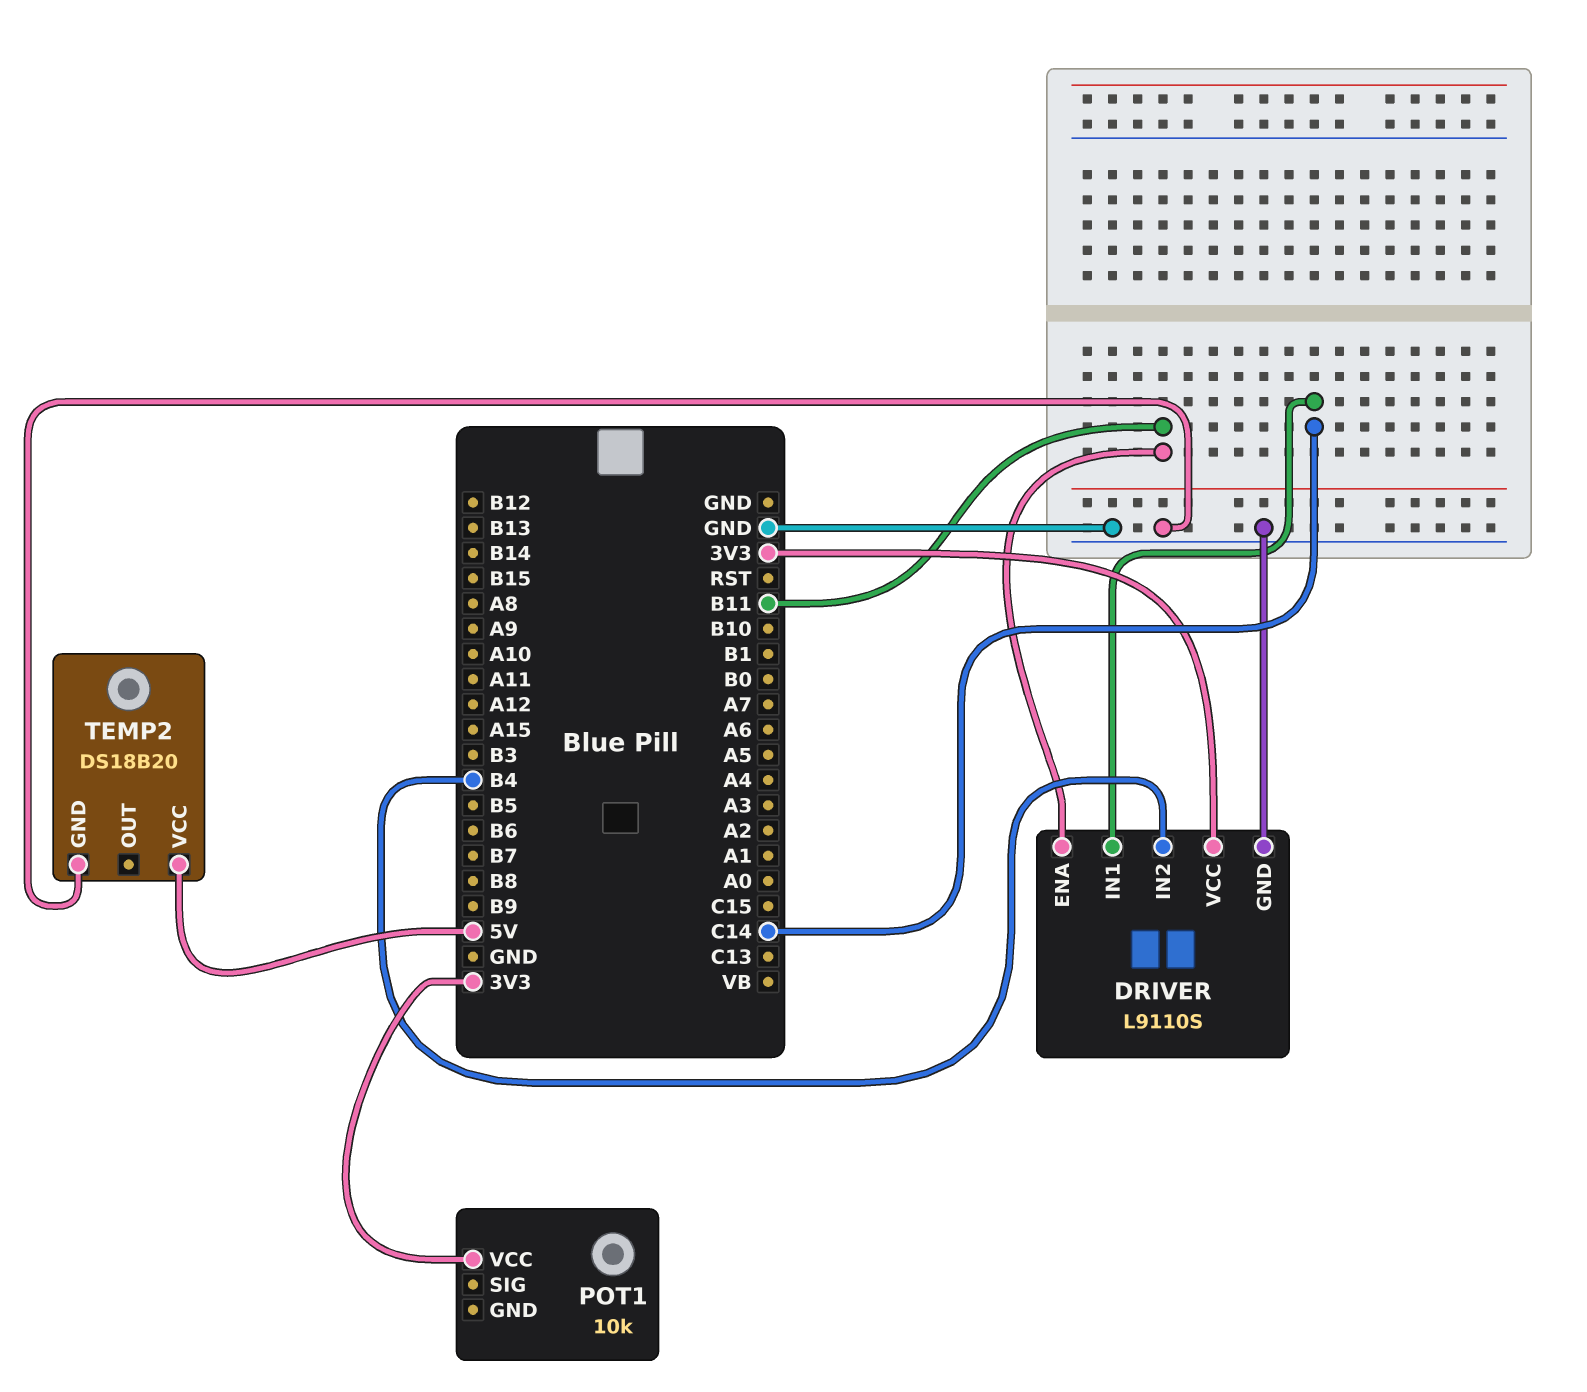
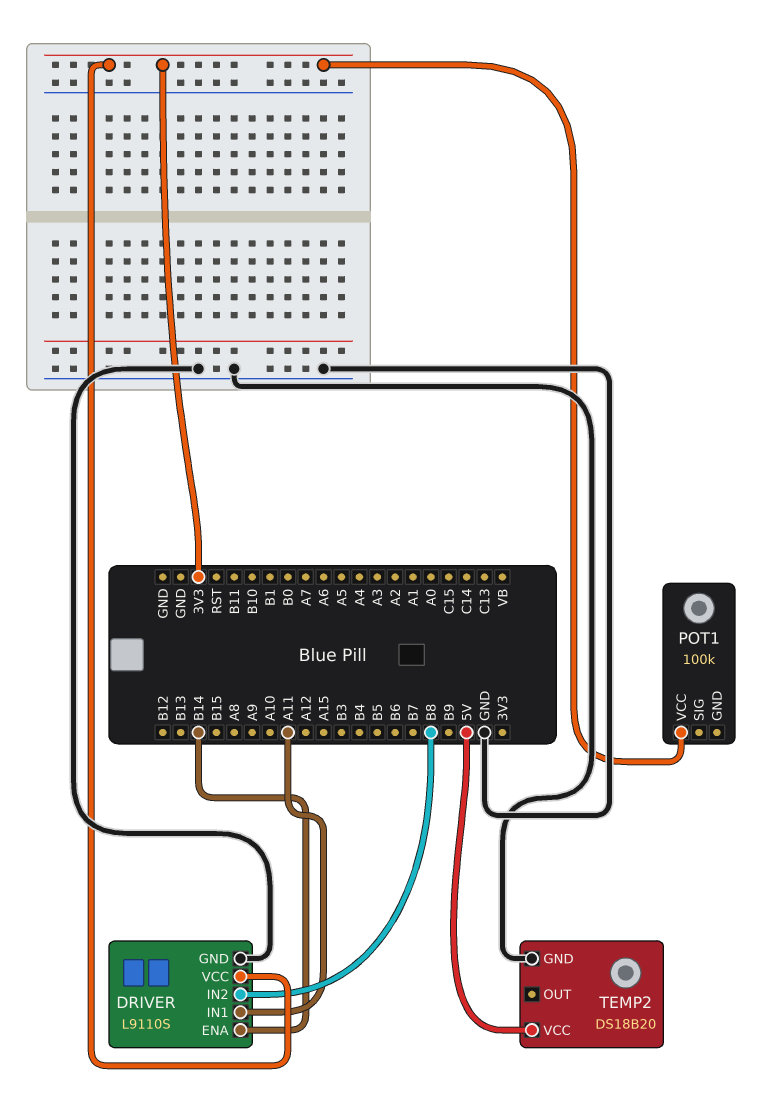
DRIVER pin ENA: B11 -> B14
DRIVER pin IN1: C14 -> A11
DRIVER pin IN2: B4 -> B8
POT1: 10k -> 100k

